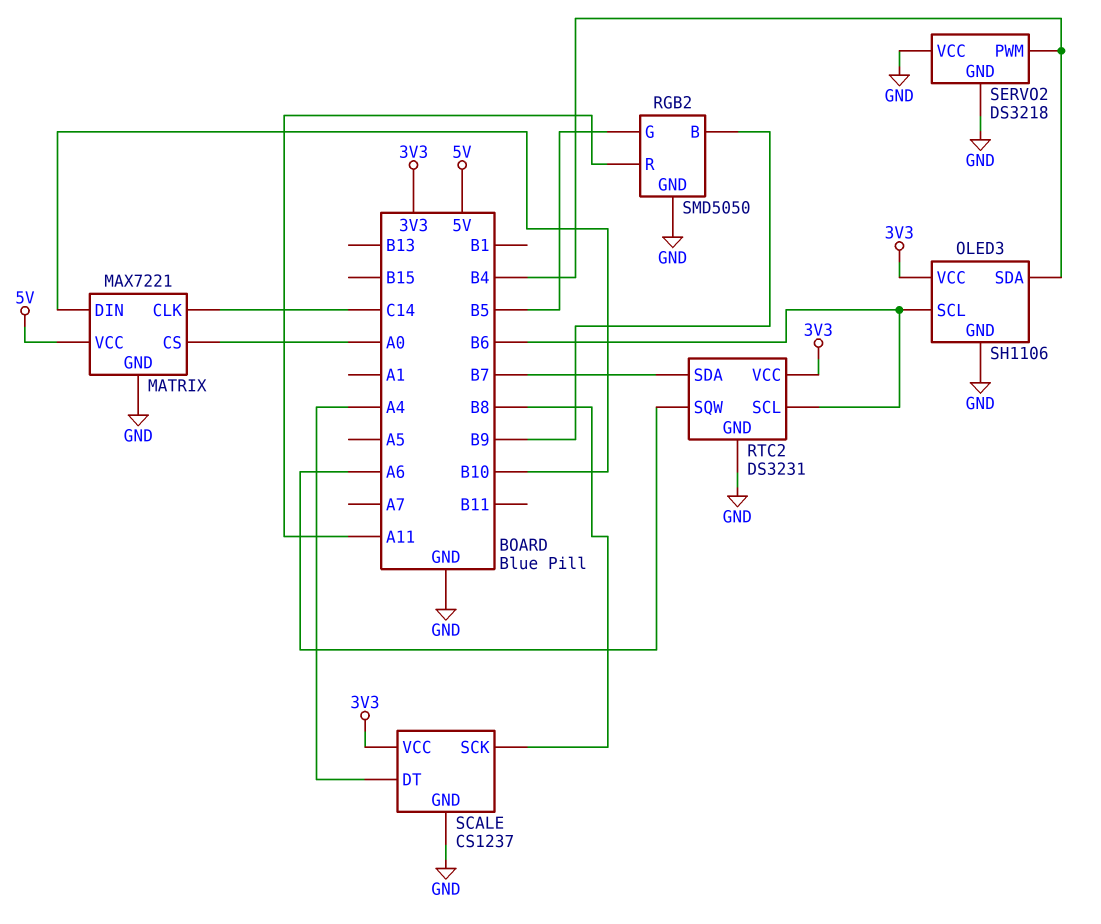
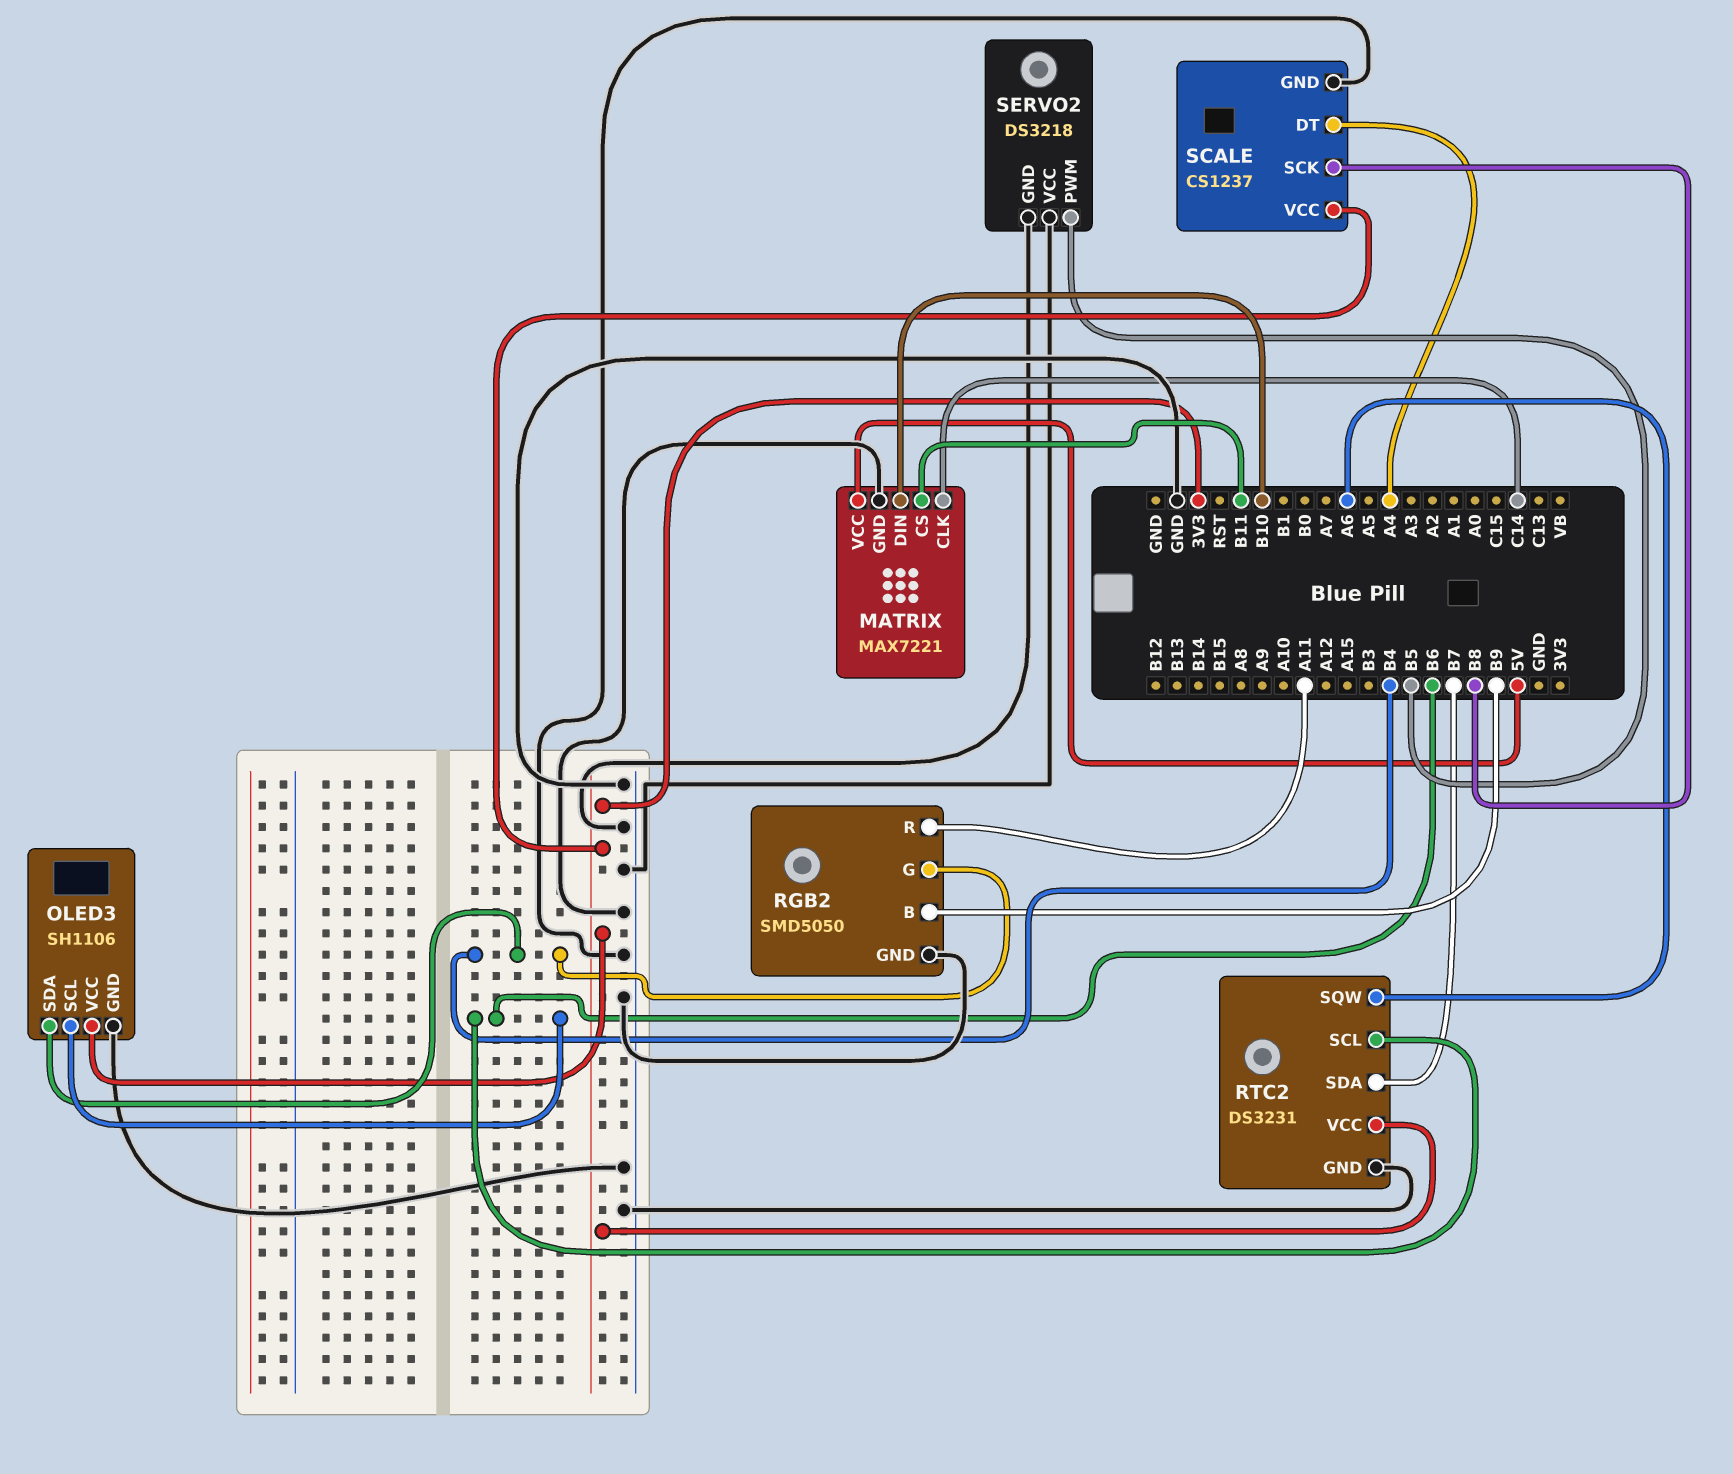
MATRIX pin CS: A0 -> B11
RGB2 pin G: B5 -> B4
SERVO2 pin PWM: B4 -> B5

